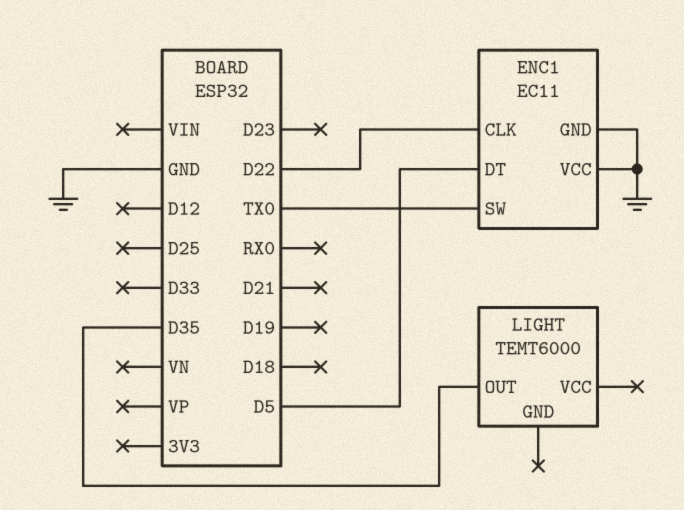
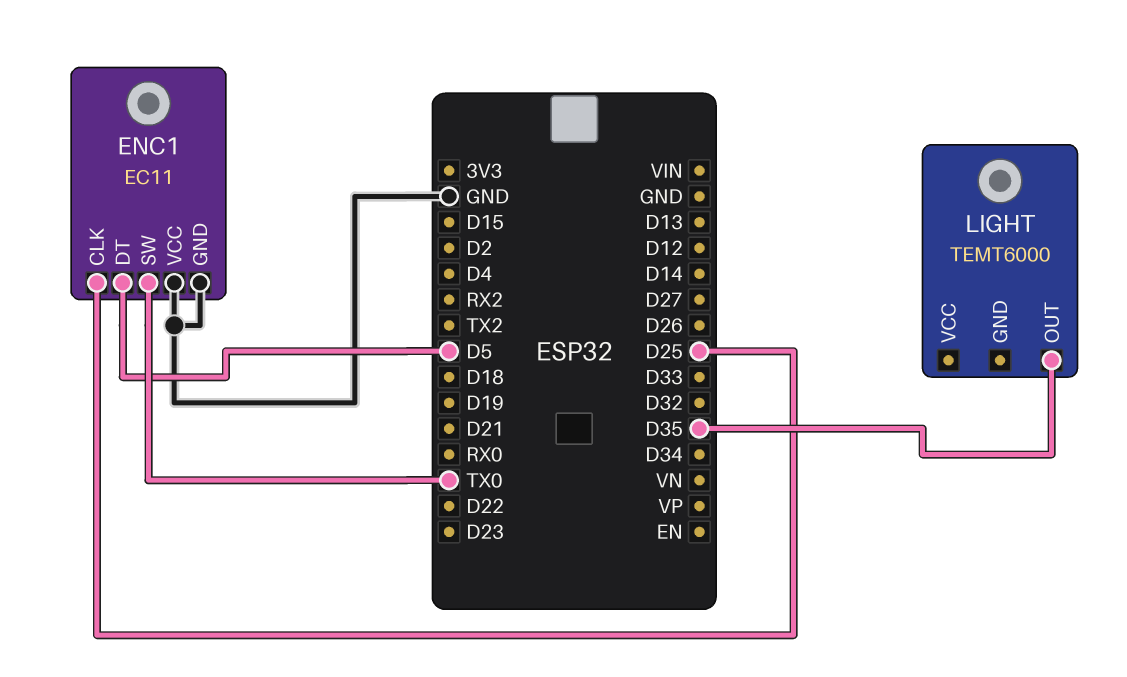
ENC1 pin CLK: D22 -> D25

